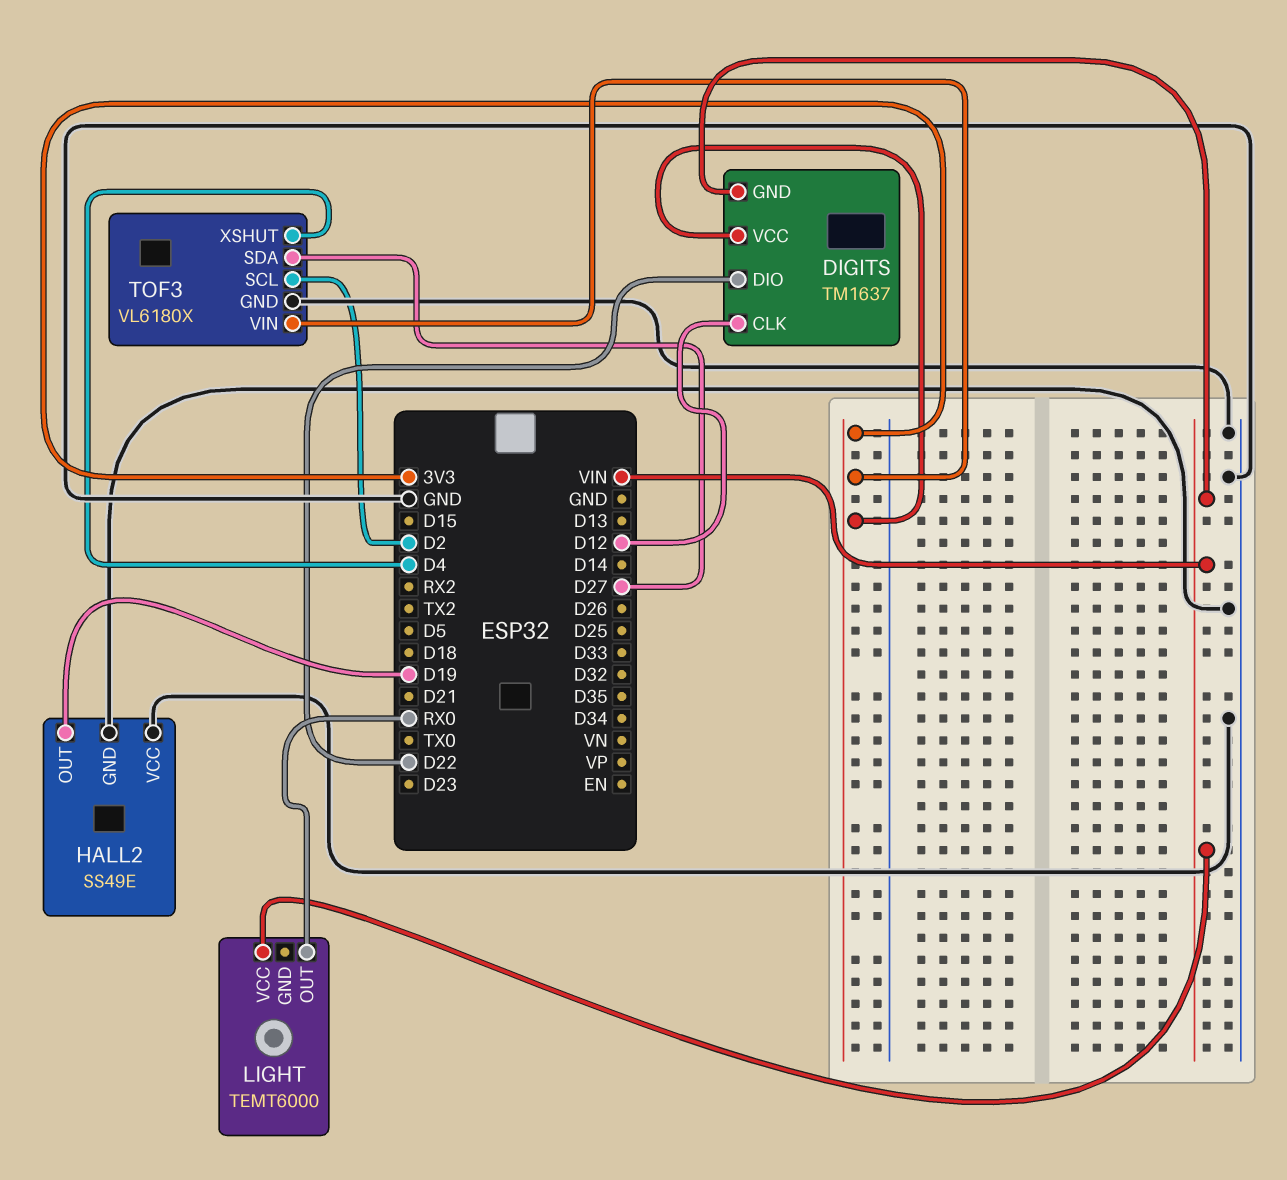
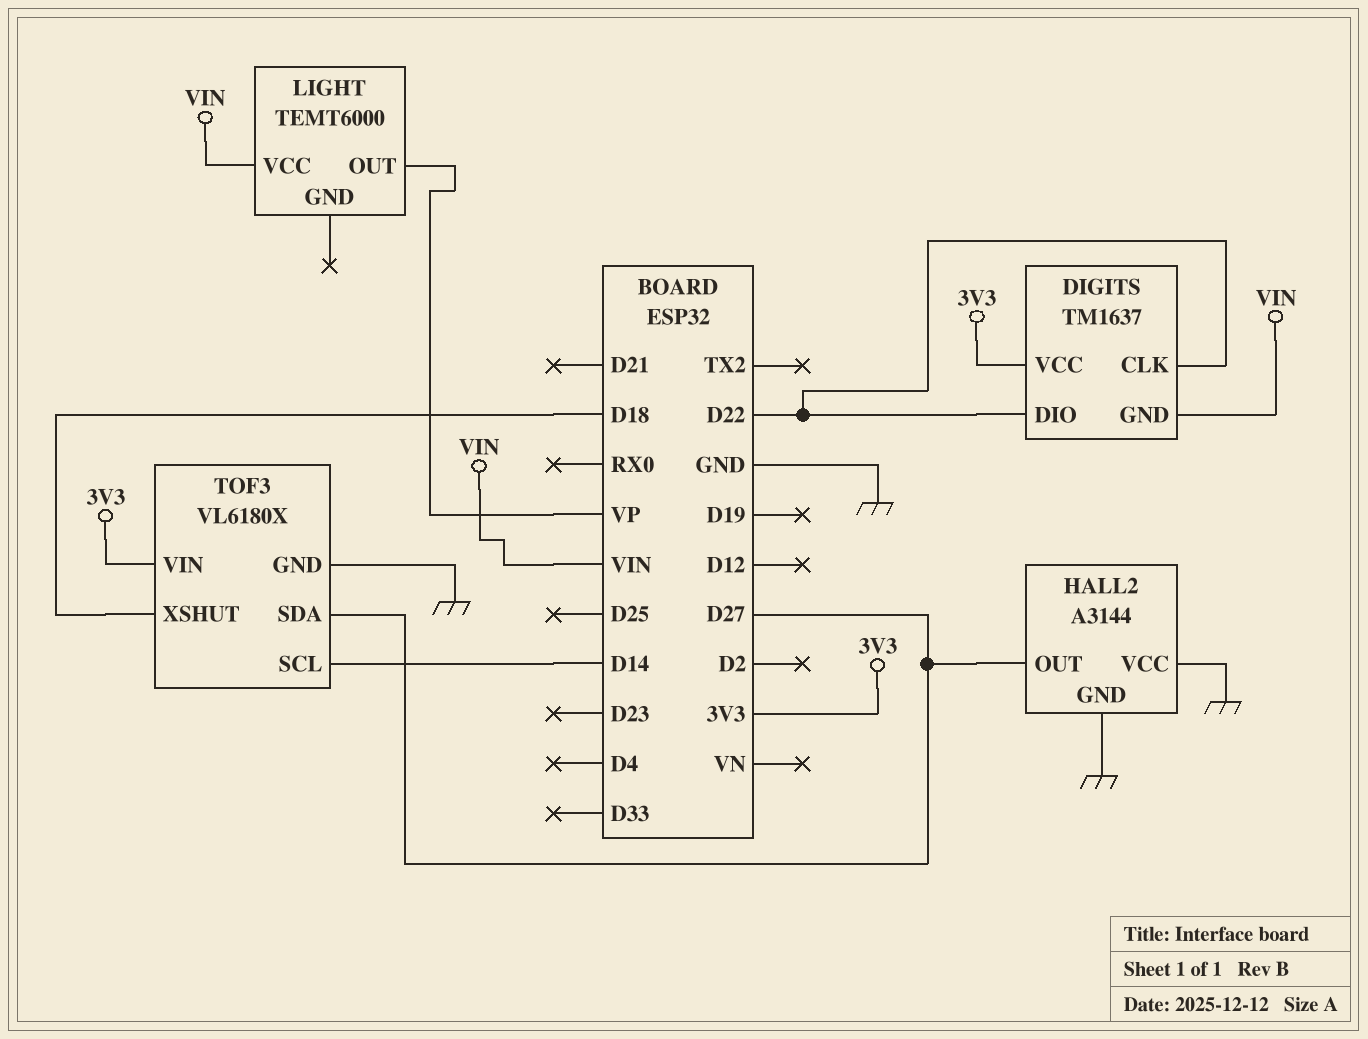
DIGITS pin CLK: D12 -> D22
HALL2: SS49E -> A3144
HALL2 pin OUT: D19 -> D27
LIGHT pin OUT: RX0 -> VP
TOF3 pin SCL: D2 -> D14
TOF3 pin XSHUT: D4 -> D18

